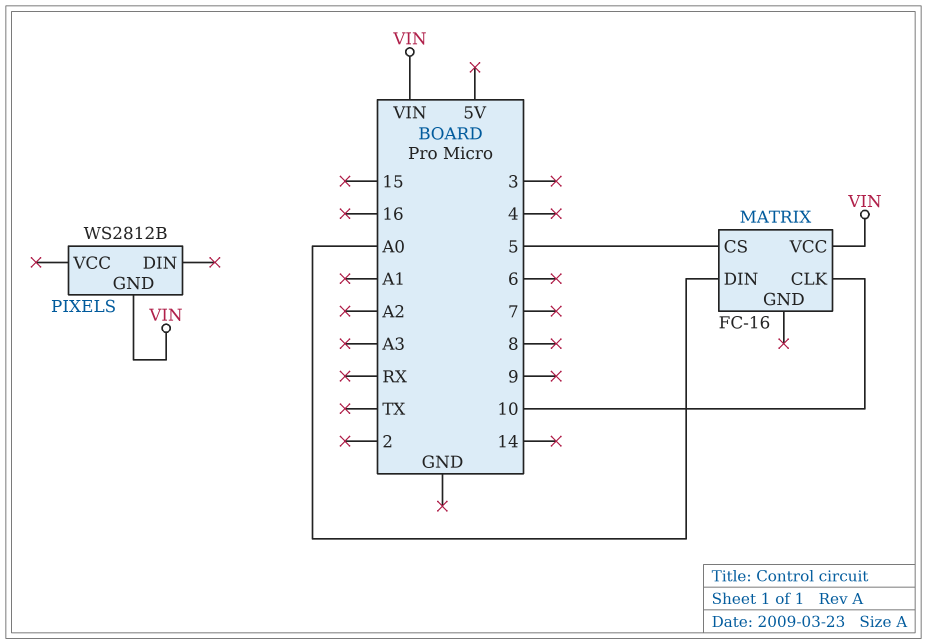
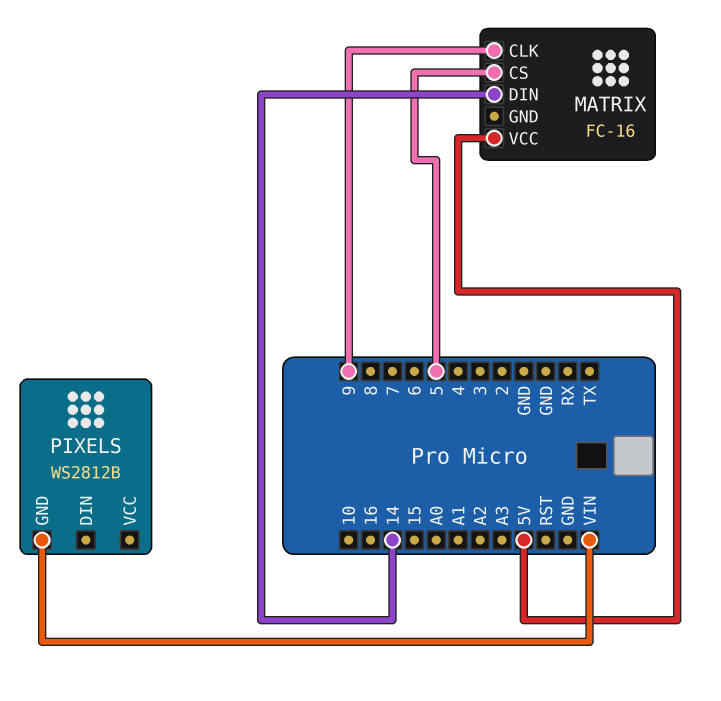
MATRIX pin CLK: 10 -> 9
MATRIX pin DIN: A0 -> 14
MATRIX pin VCC: VIN -> 5V

